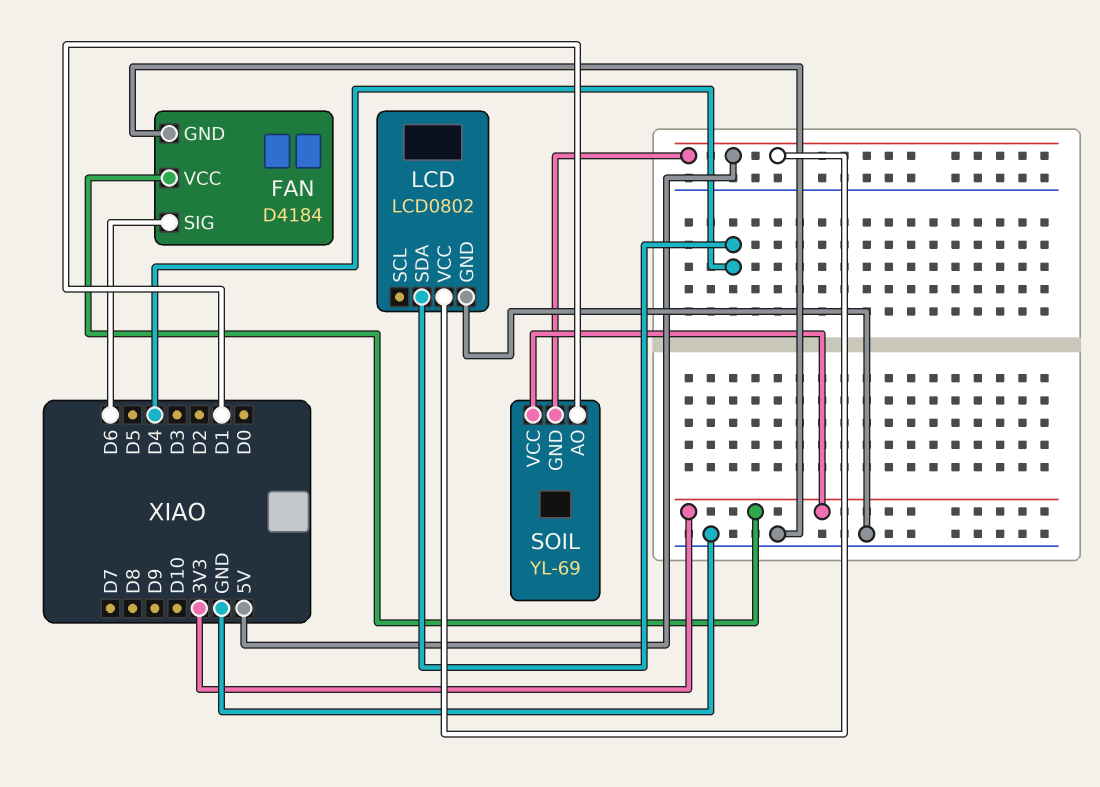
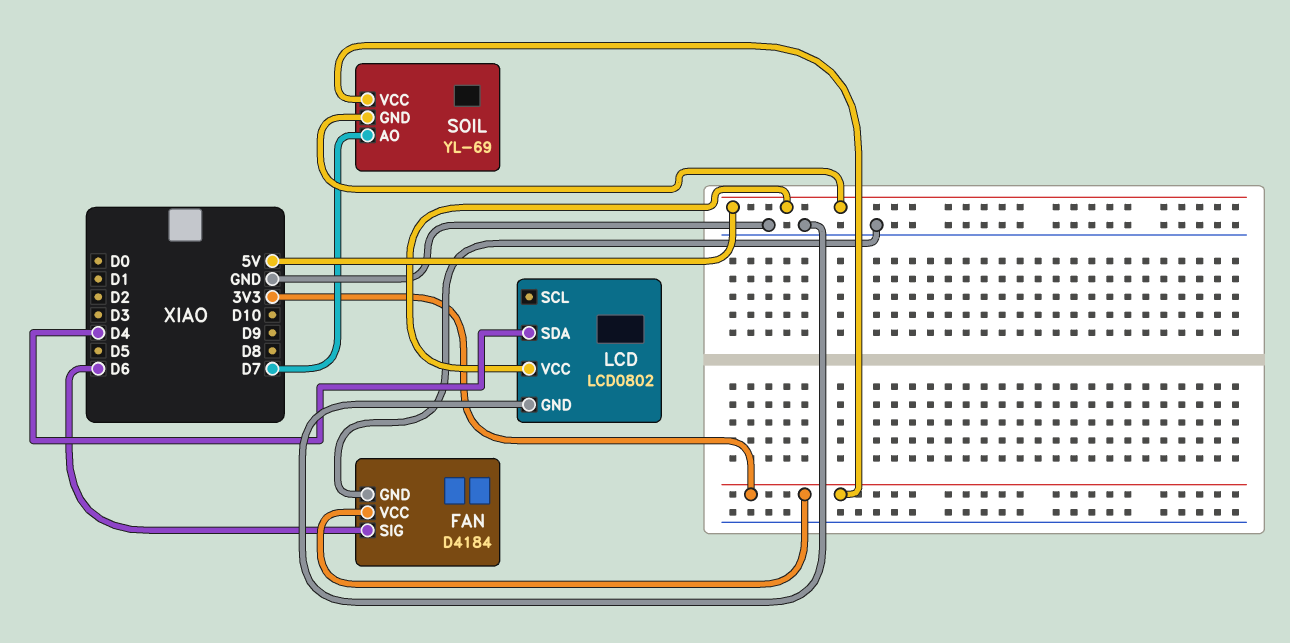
SOIL pin AO: D1 -> D7

